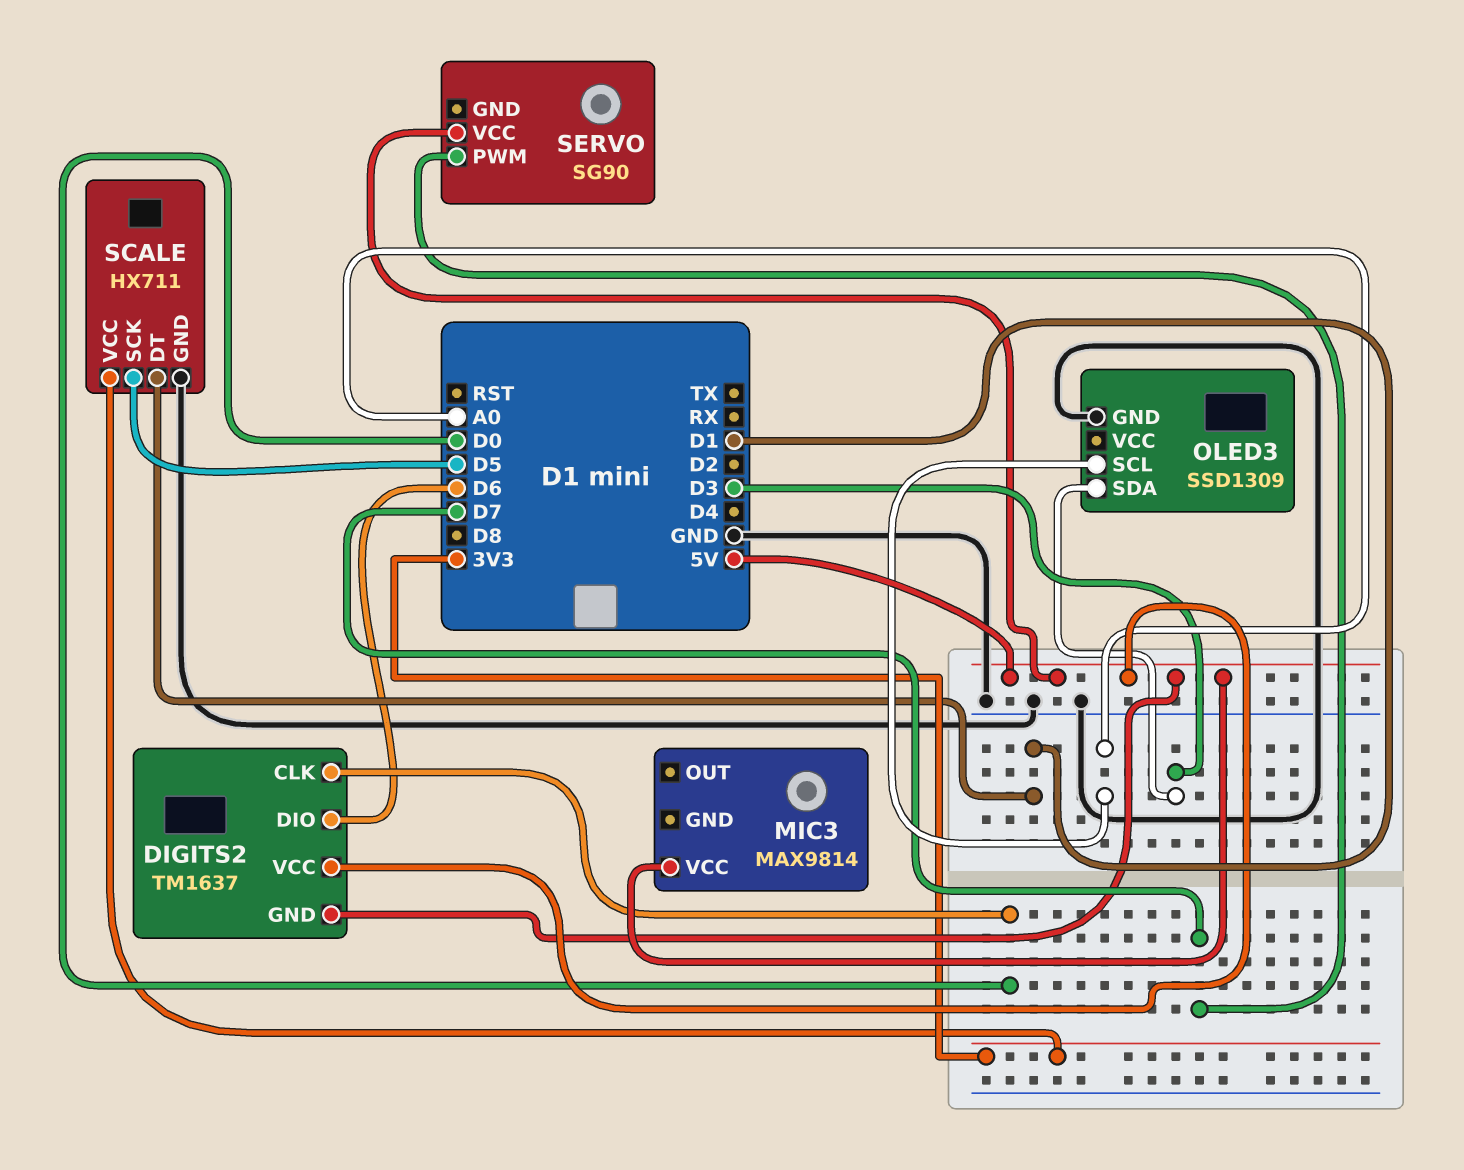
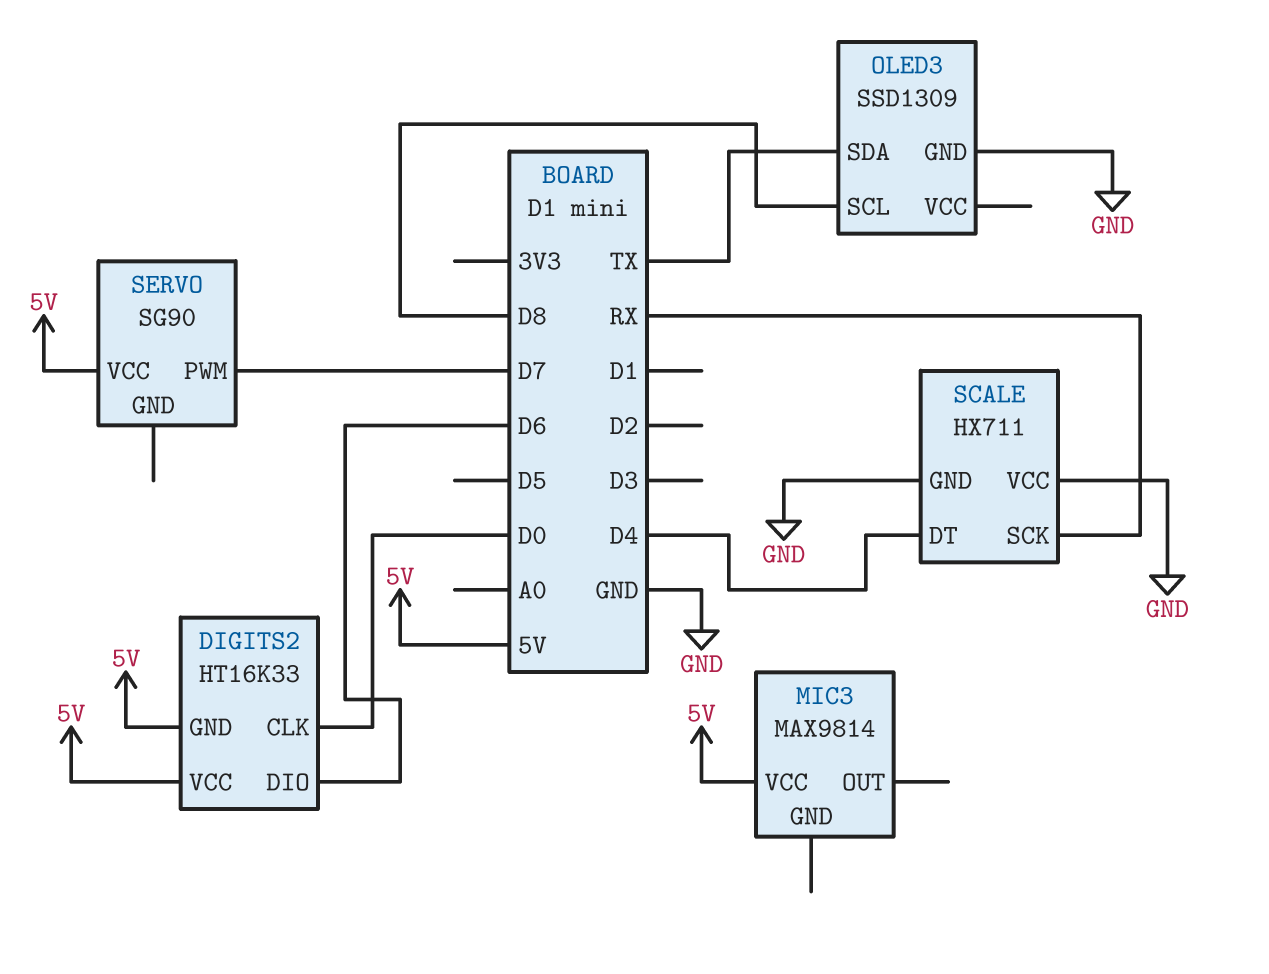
DIGITS2: TM1637 -> HT16K33
OLED3 pin SCL: A0 -> D8
OLED3 pin SDA: D3 -> TX
SCALE pin DT: D1 -> D4
SCALE pin SCK: D5 -> RX
SCALE pin VCC: 3V3 -> GND

